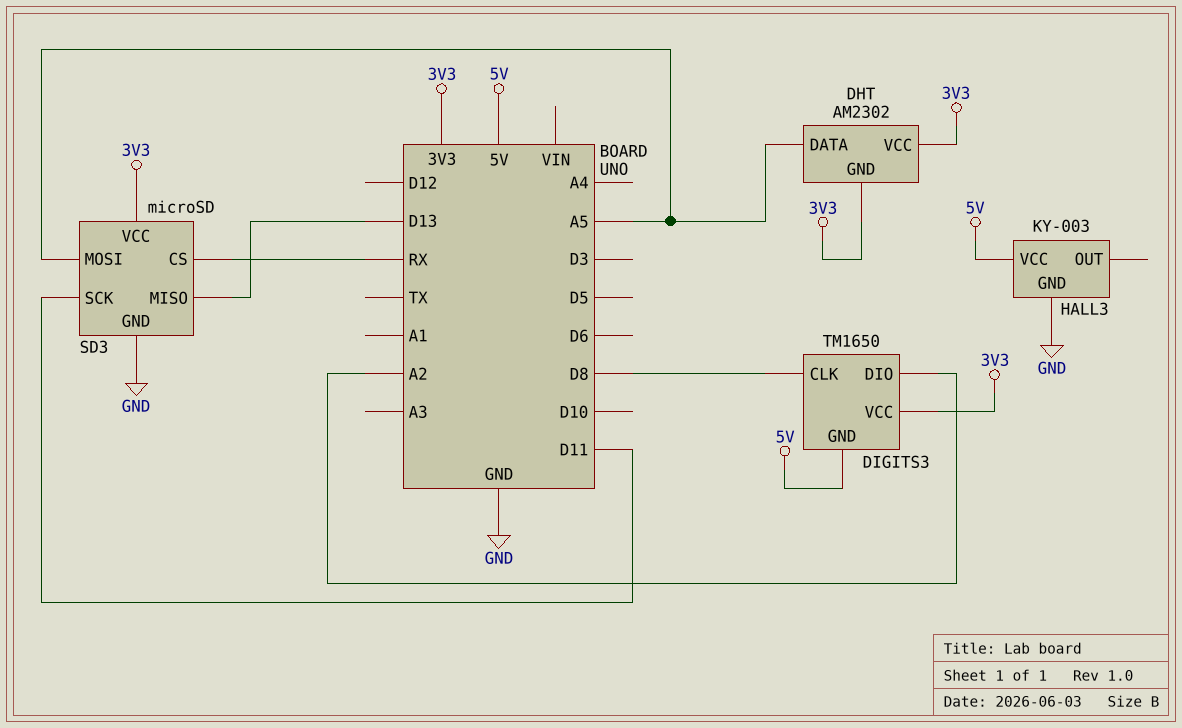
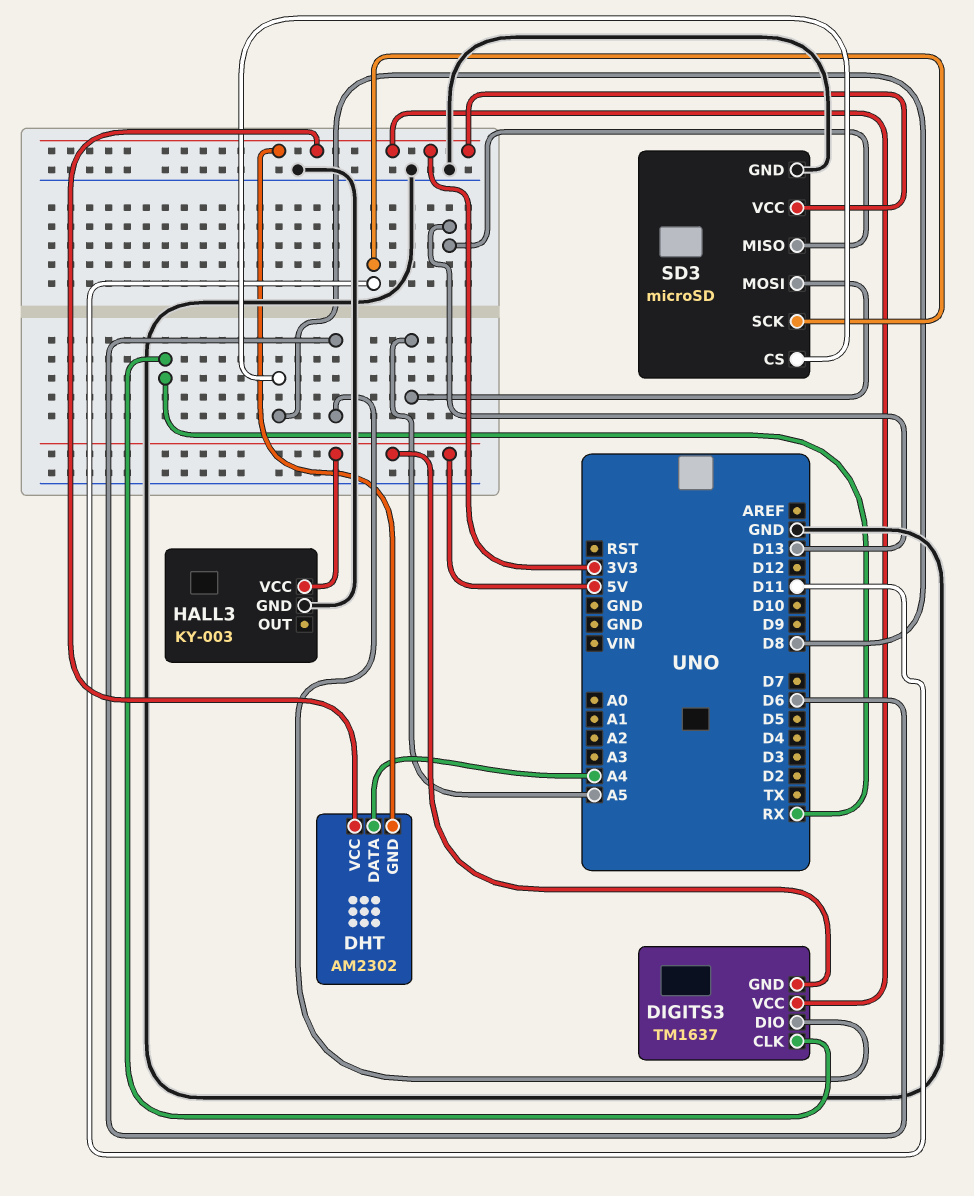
DHT pin DATA: A5 -> A4
DIGITS3: TM1650 -> TM1637
DIGITS3 pin CLK: D8 -> RX
DIGITS3 pin DIO: A2 -> D6
SD3 pin CS: RX -> D8

